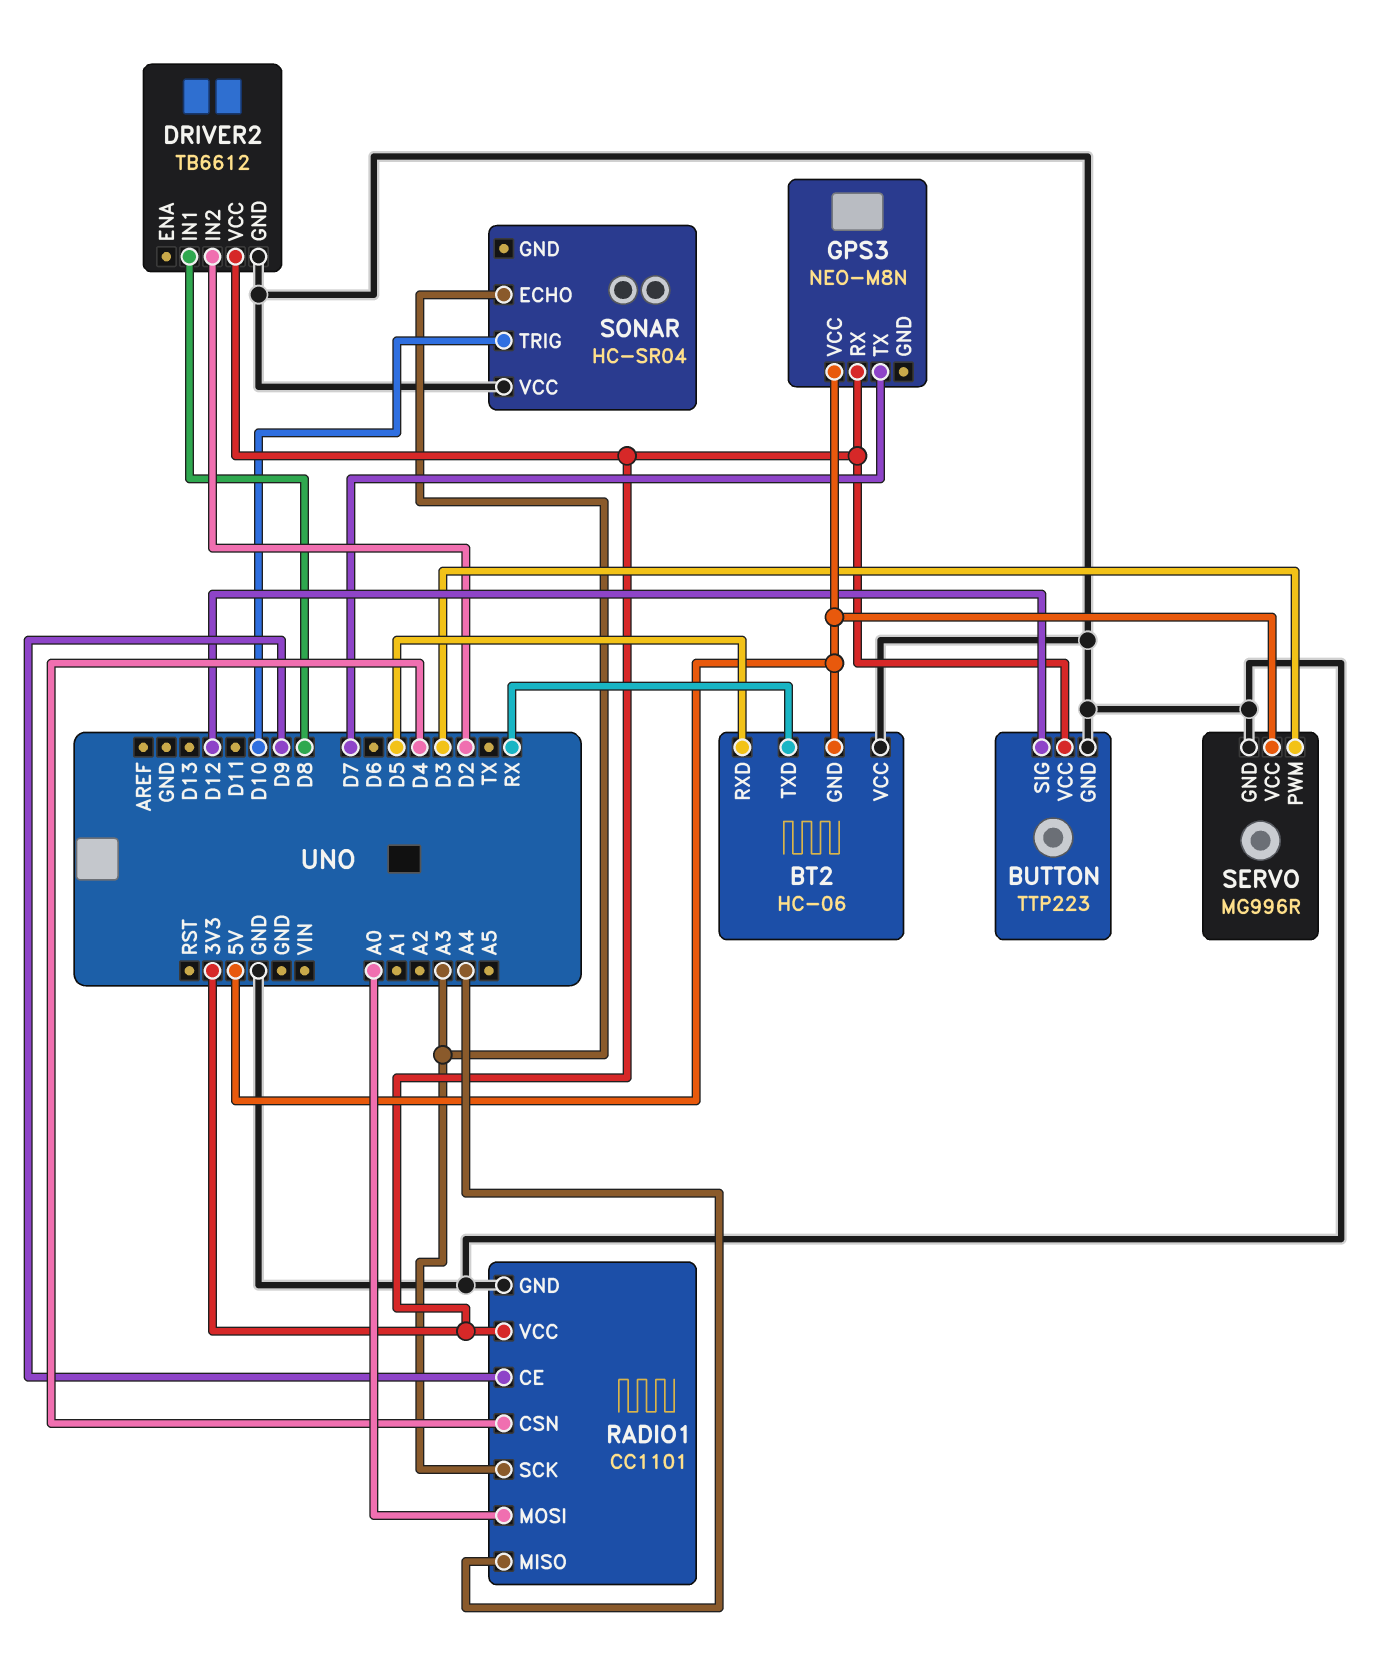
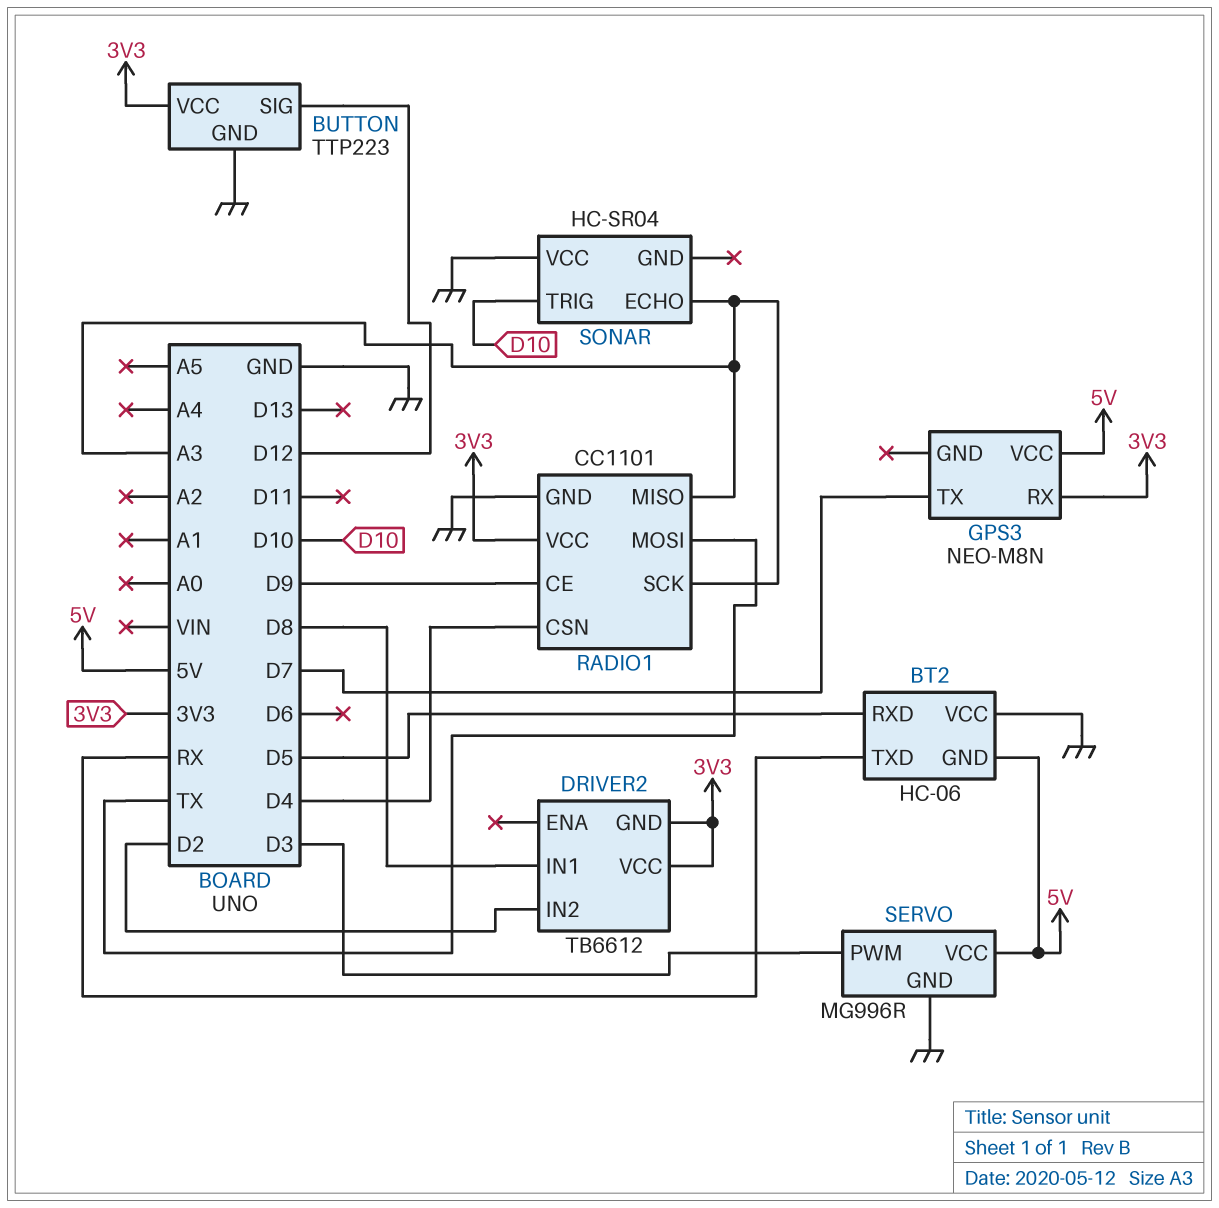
DRIVER2 pin GND: GND -> 3V3
RADIO1 pin MISO: A4 -> A3
RADIO1 pin MOSI: A0 -> TX

